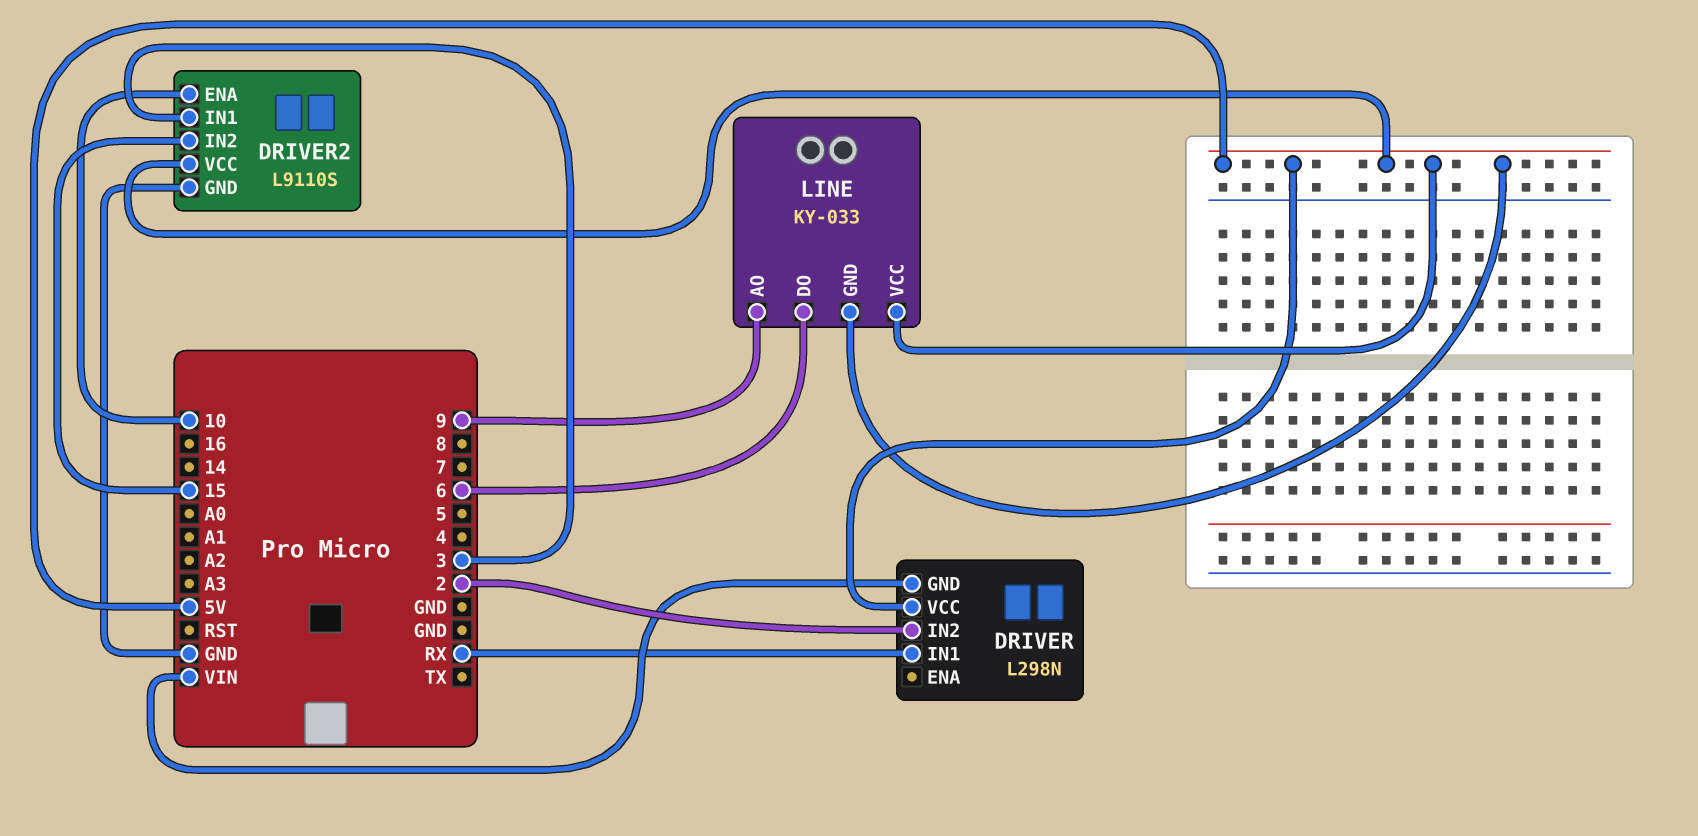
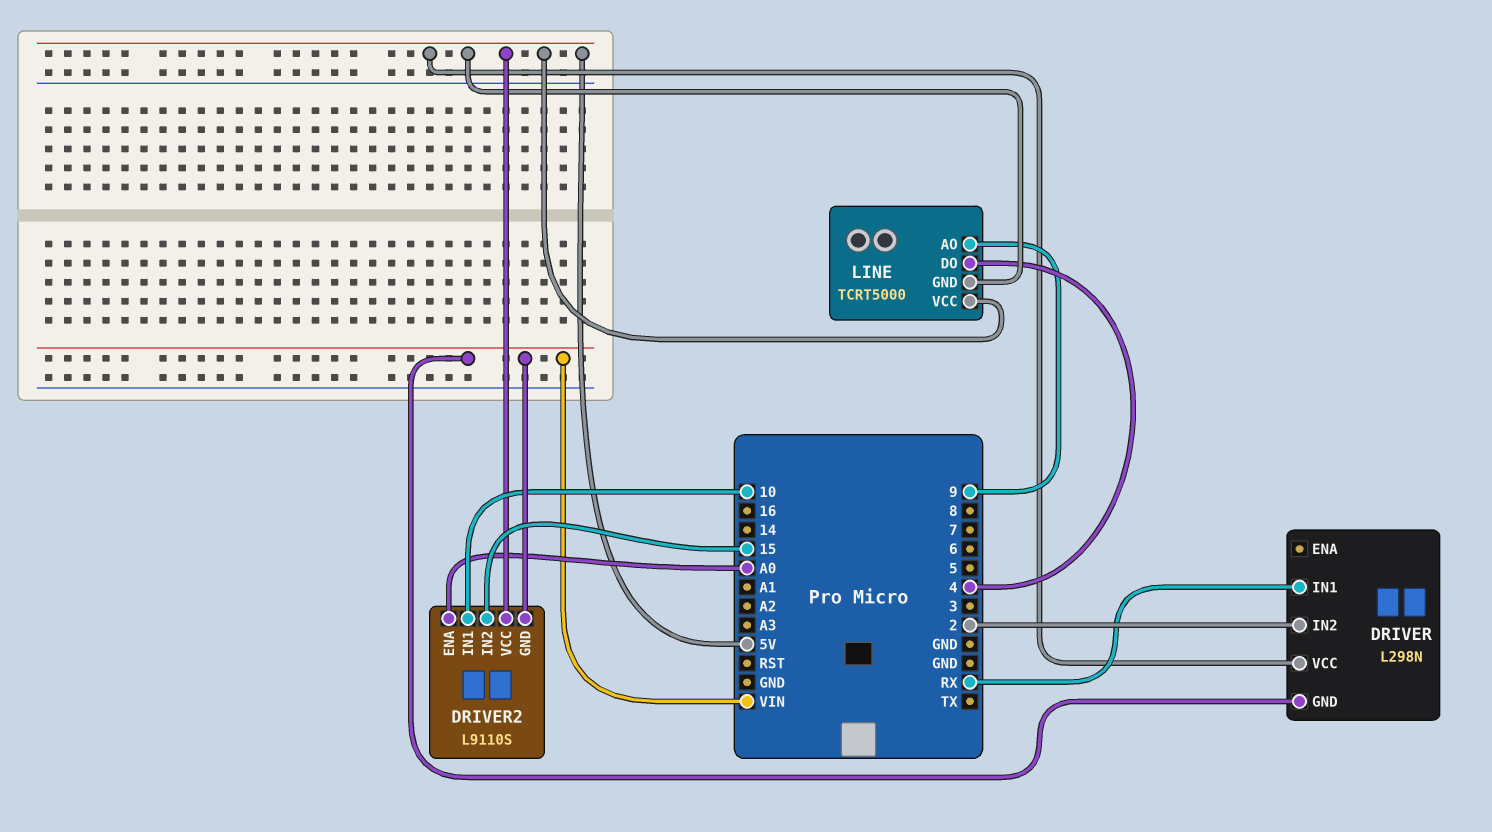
DRIVER2 pin ENA: 10 -> A0
DRIVER2 pin GND: GND -> VIN
DRIVER2 pin IN1: 3 -> 10
LINE: KY-033 -> TCRT5000
LINE pin DO: 6 -> 4

